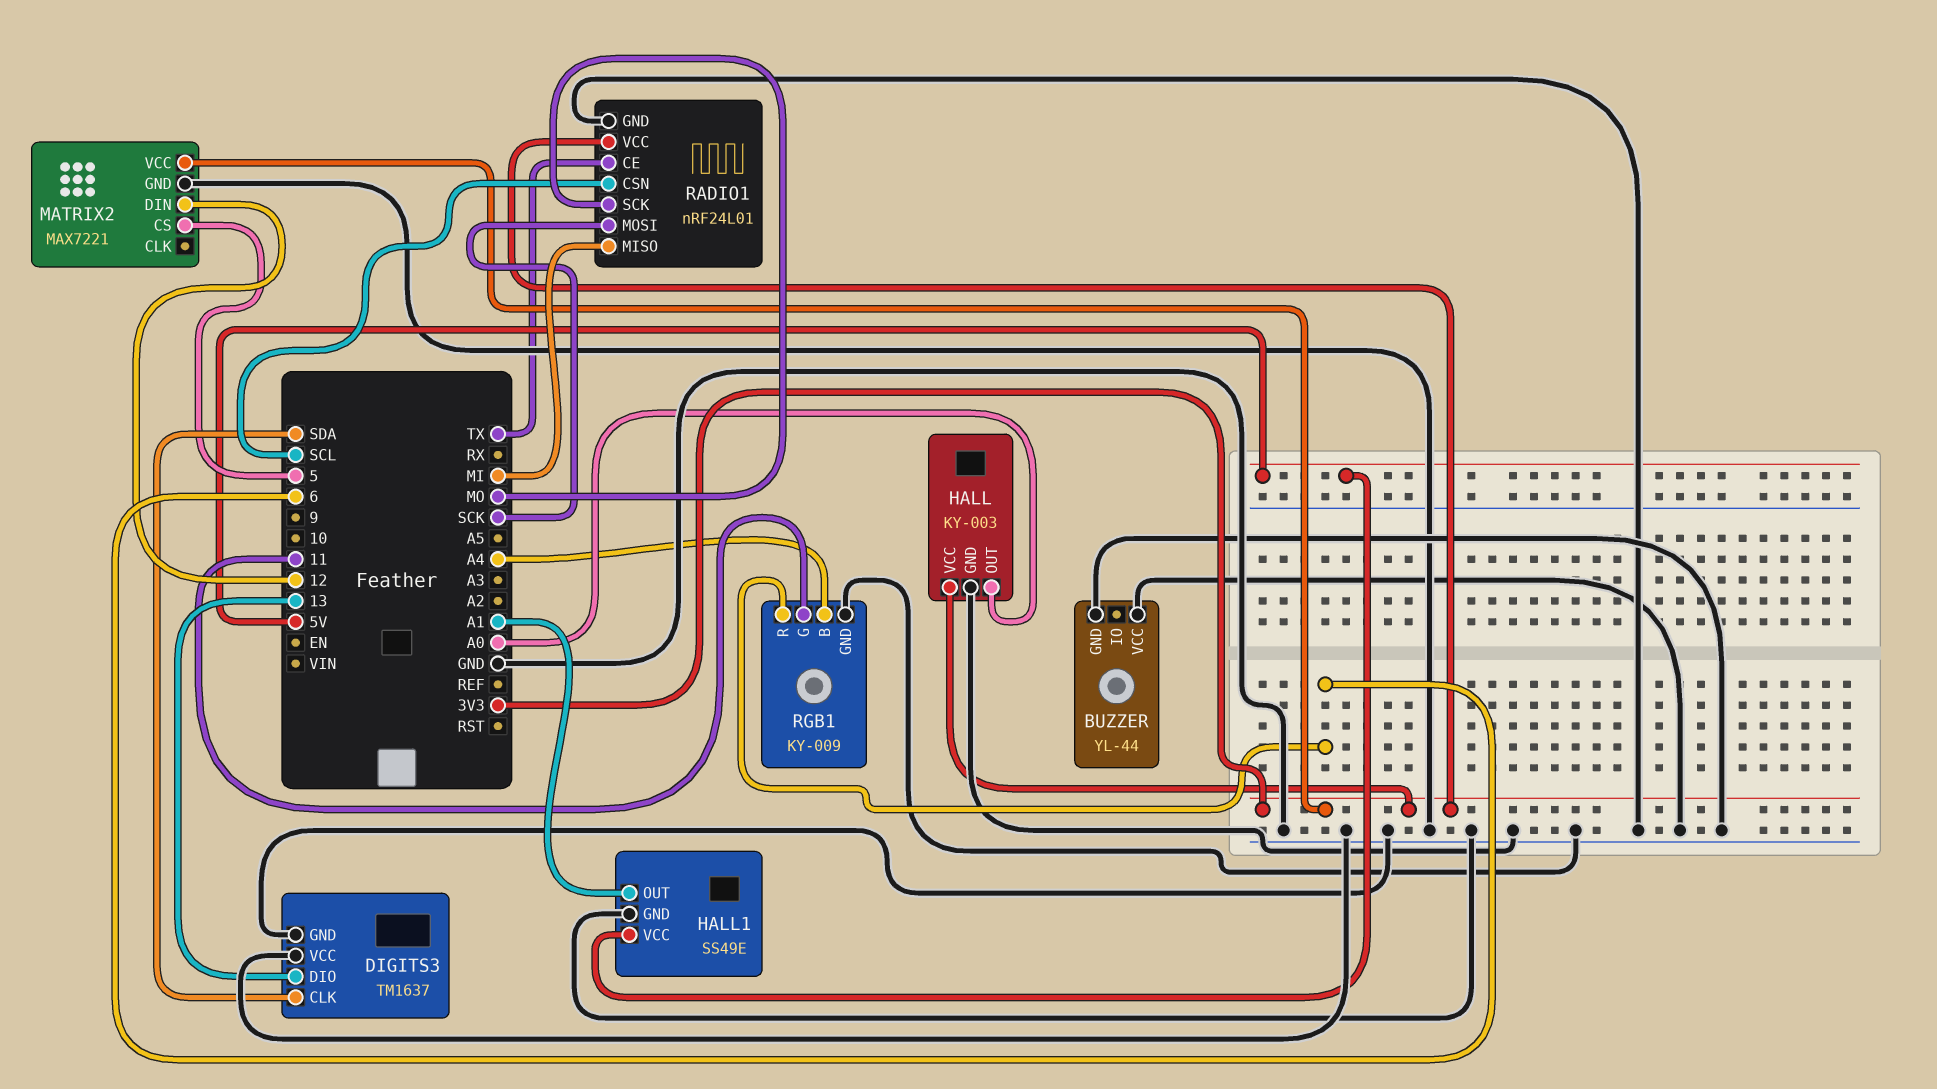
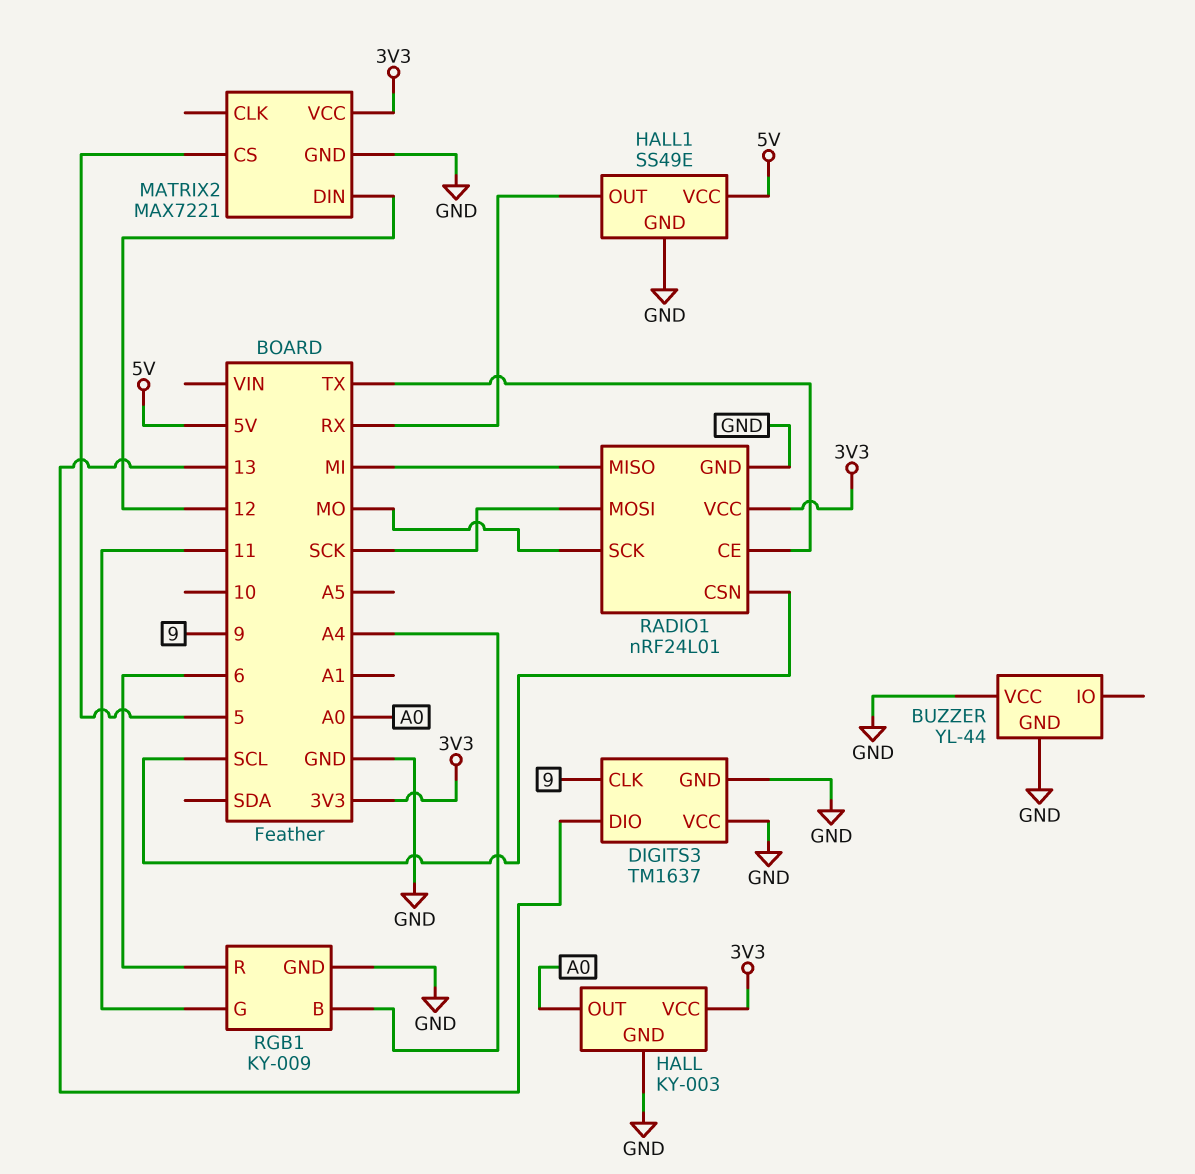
DIGITS3 pin CLK: SDA -> 9
HALL1 pin OUT: A1 -> RX

